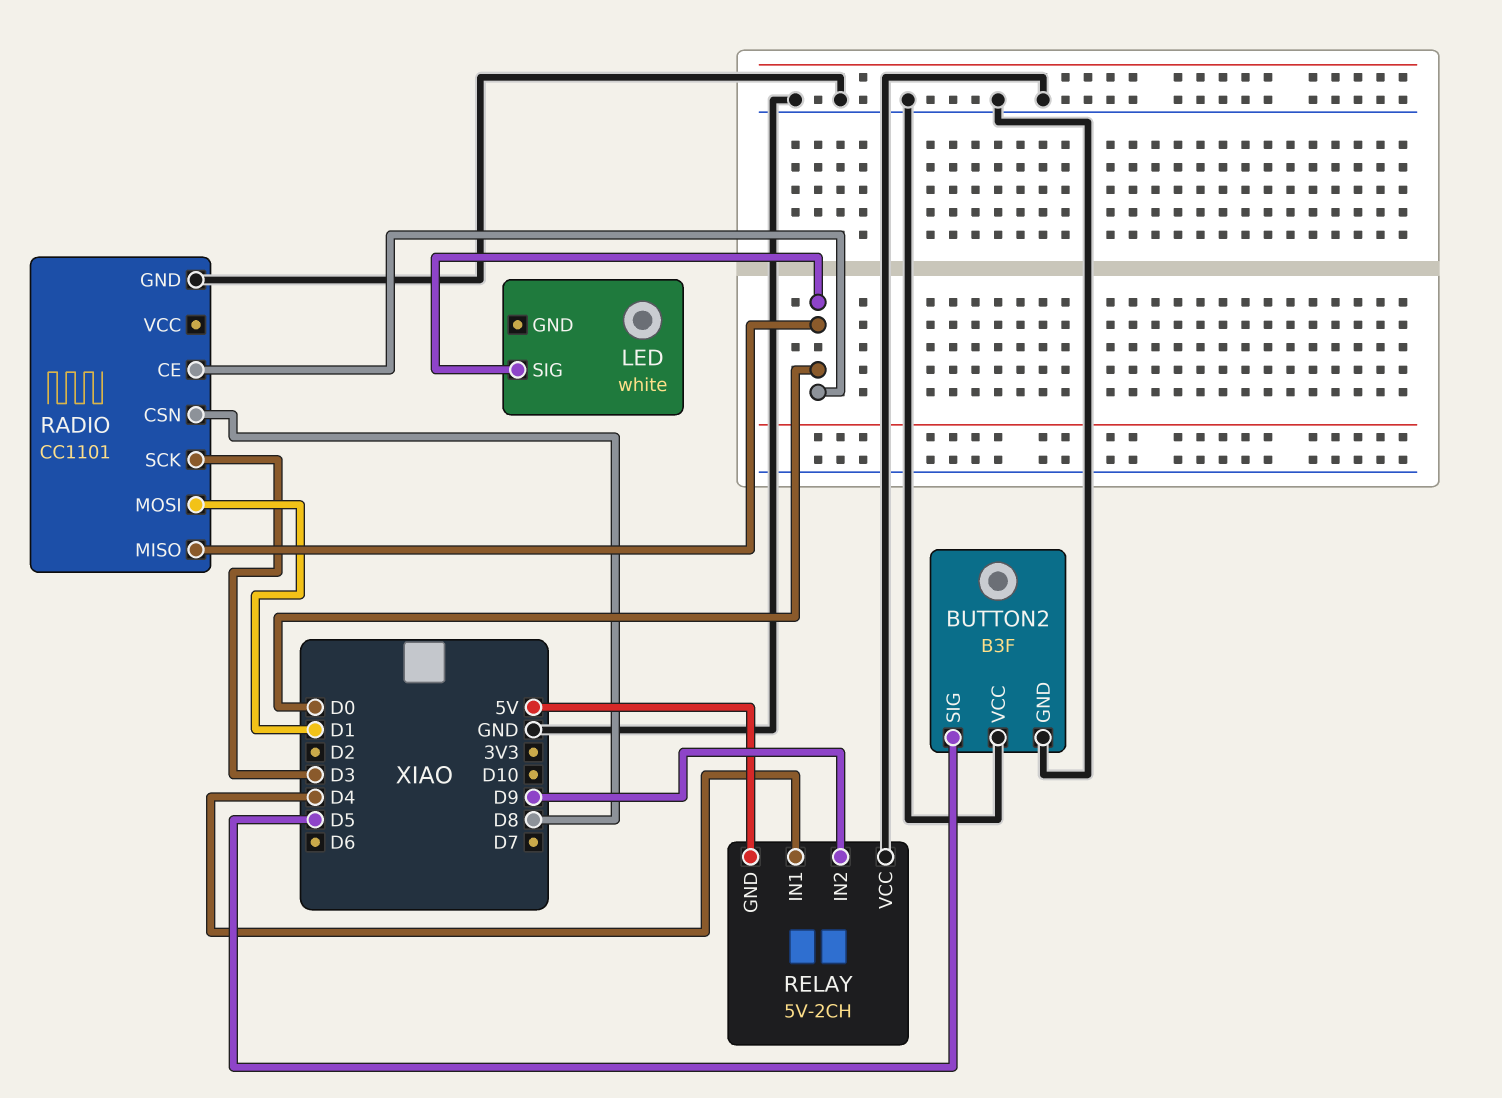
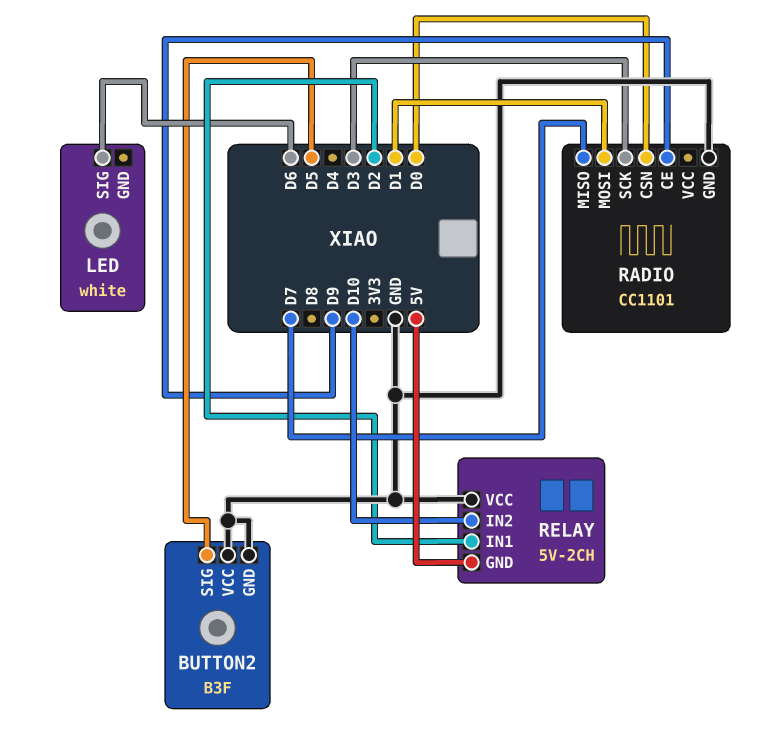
LED pin SIG: D0 -> D6
RADIO pin CE: D0 -> D9
RADIO pin CSN: D8 -> D0
RADIO pin MISO: D0 -> D7
RELAY pin IN1: D4 -> D2
RELAY pin IN2: D9 -> D10

